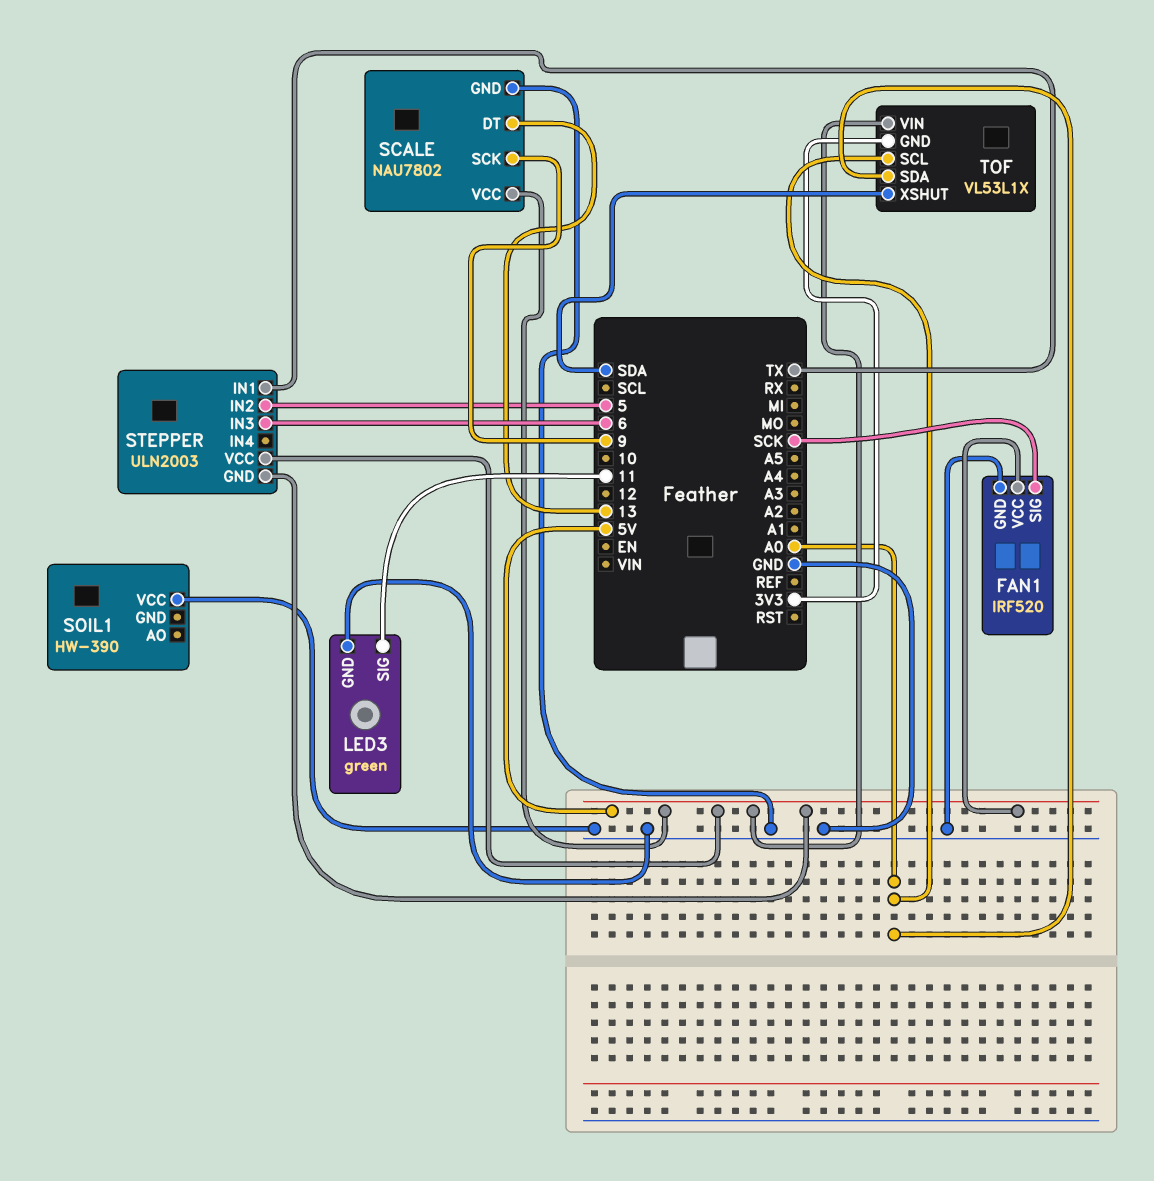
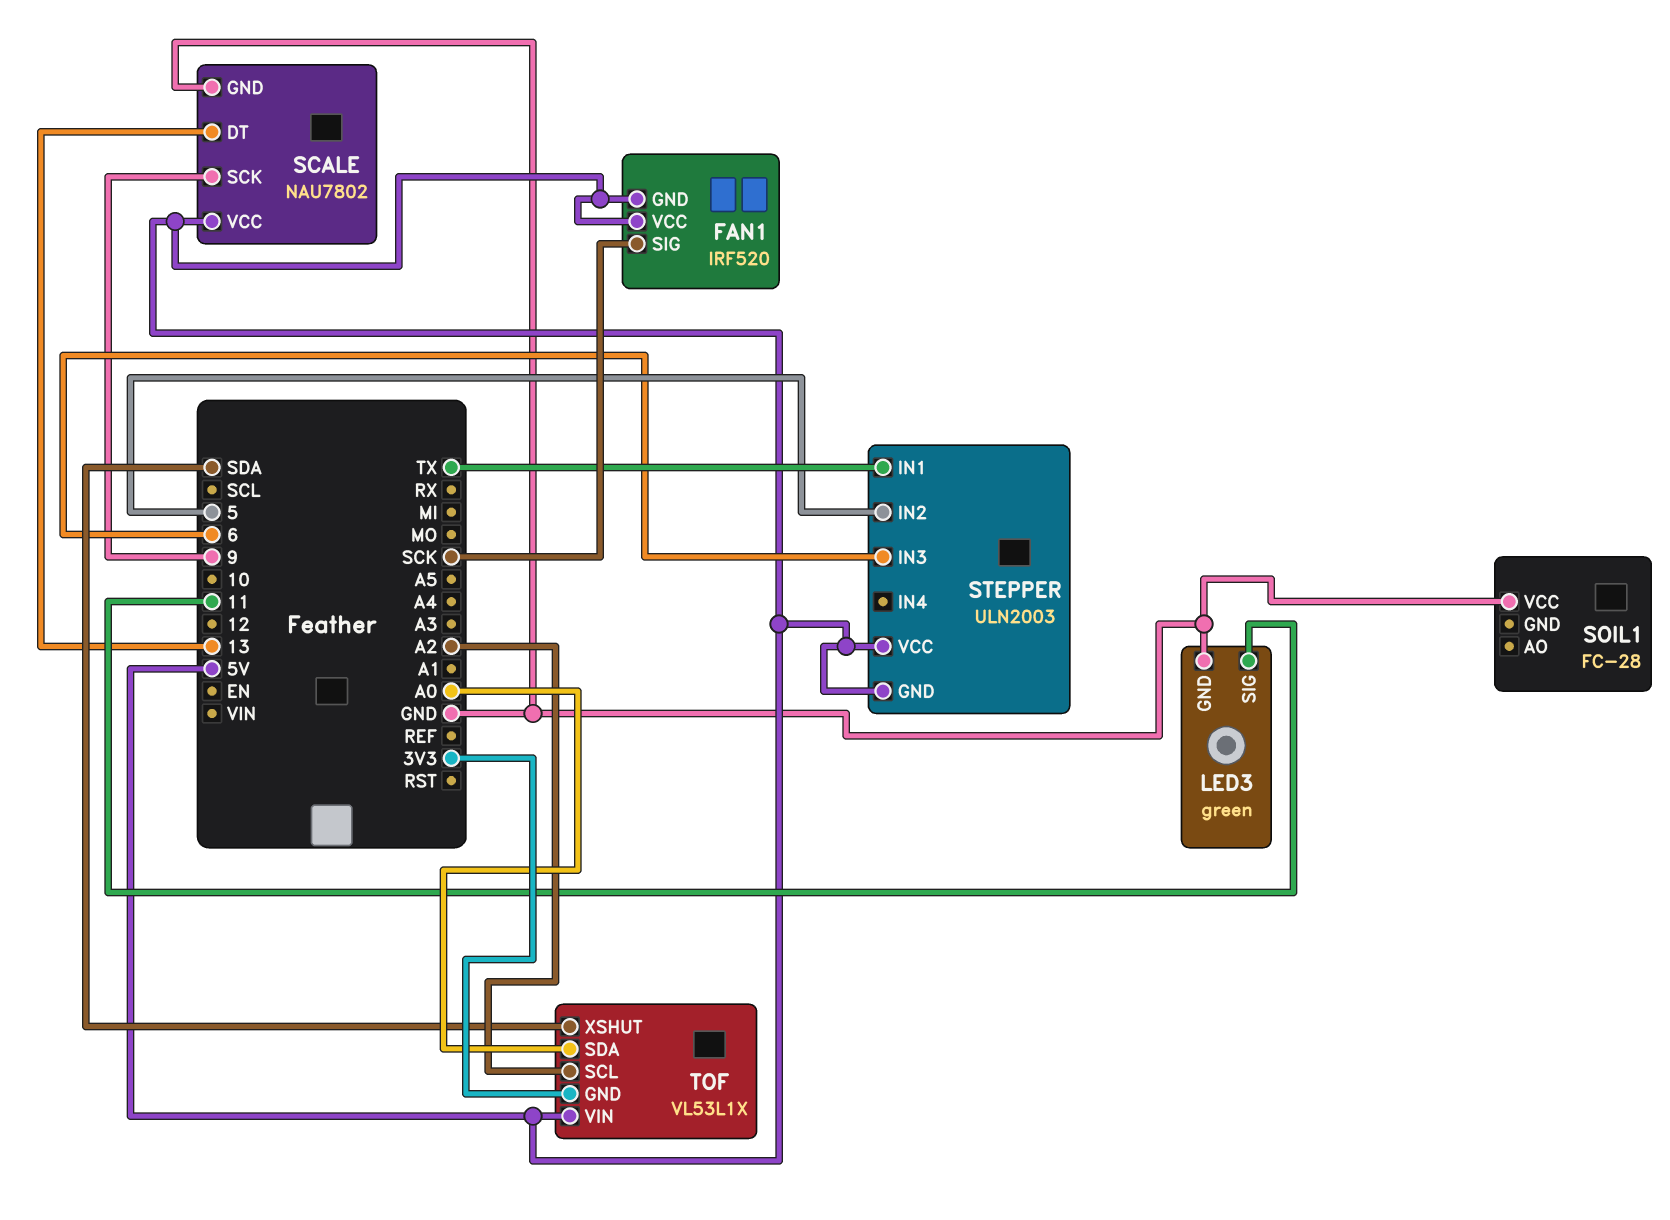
FAN1 pin GND: GND -> 5V
SOIL1: HW-390 -> FC-28
TOF pin SCL: A0 -> A2

